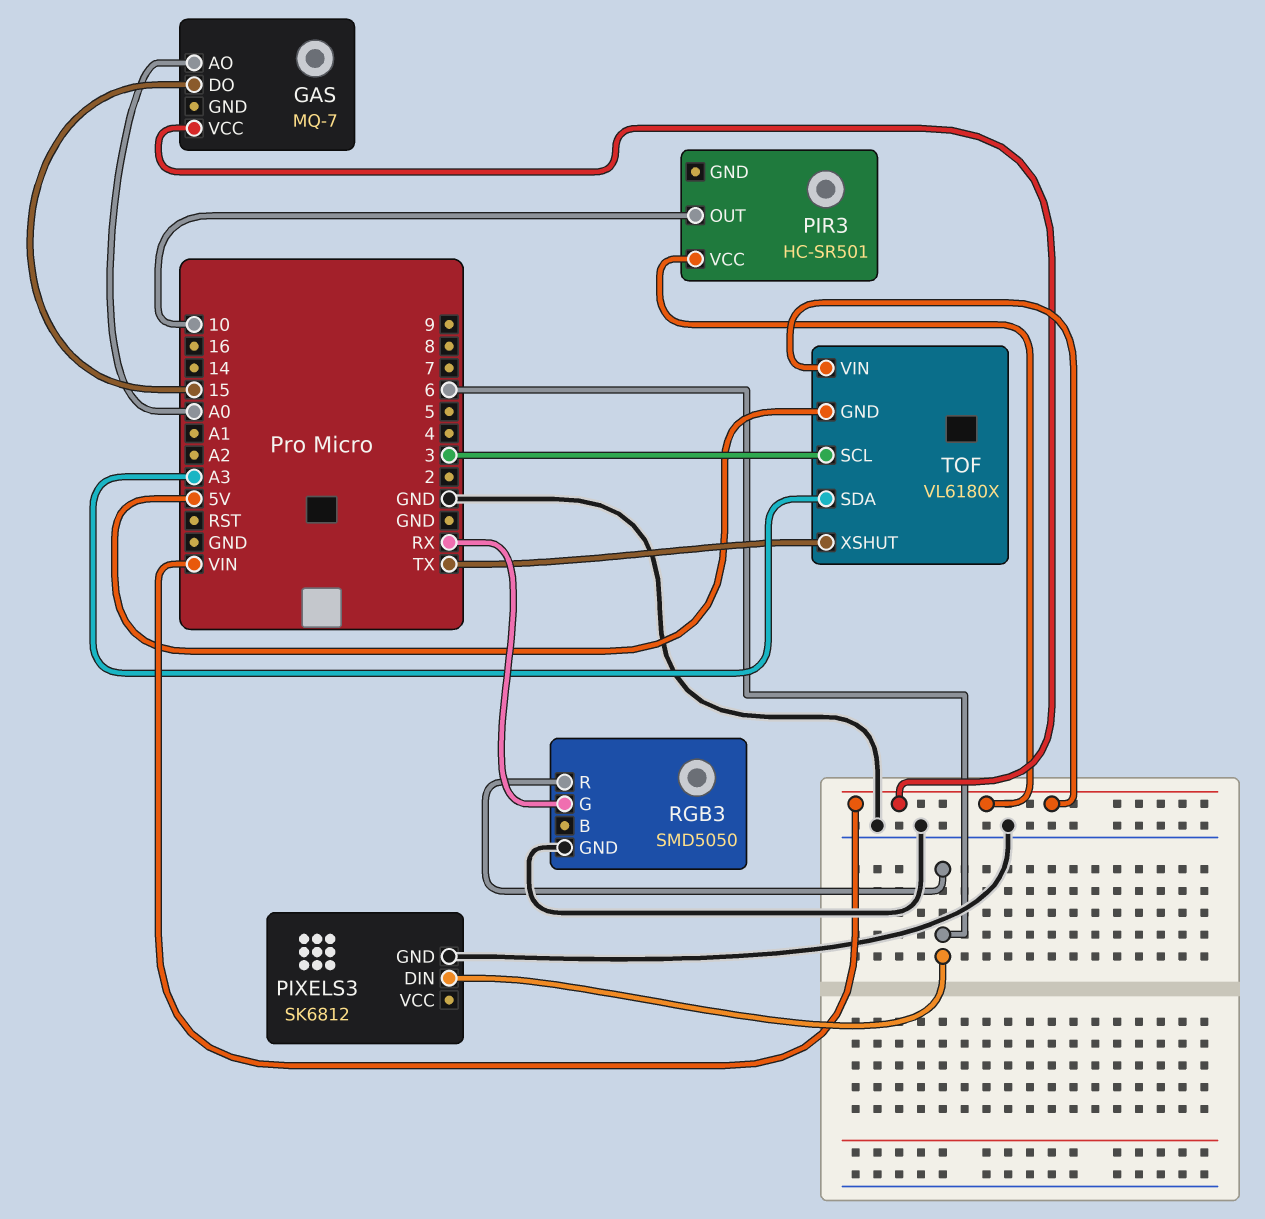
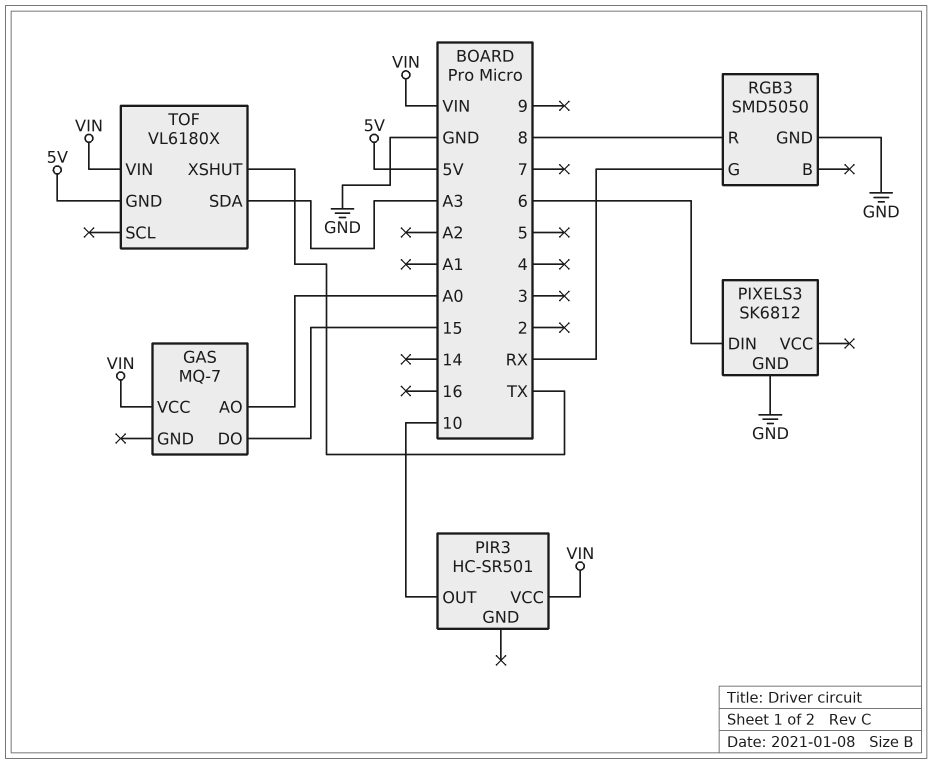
RGB3 pin R: 6 -> 8
TOF pin SCL: 3 -> none

